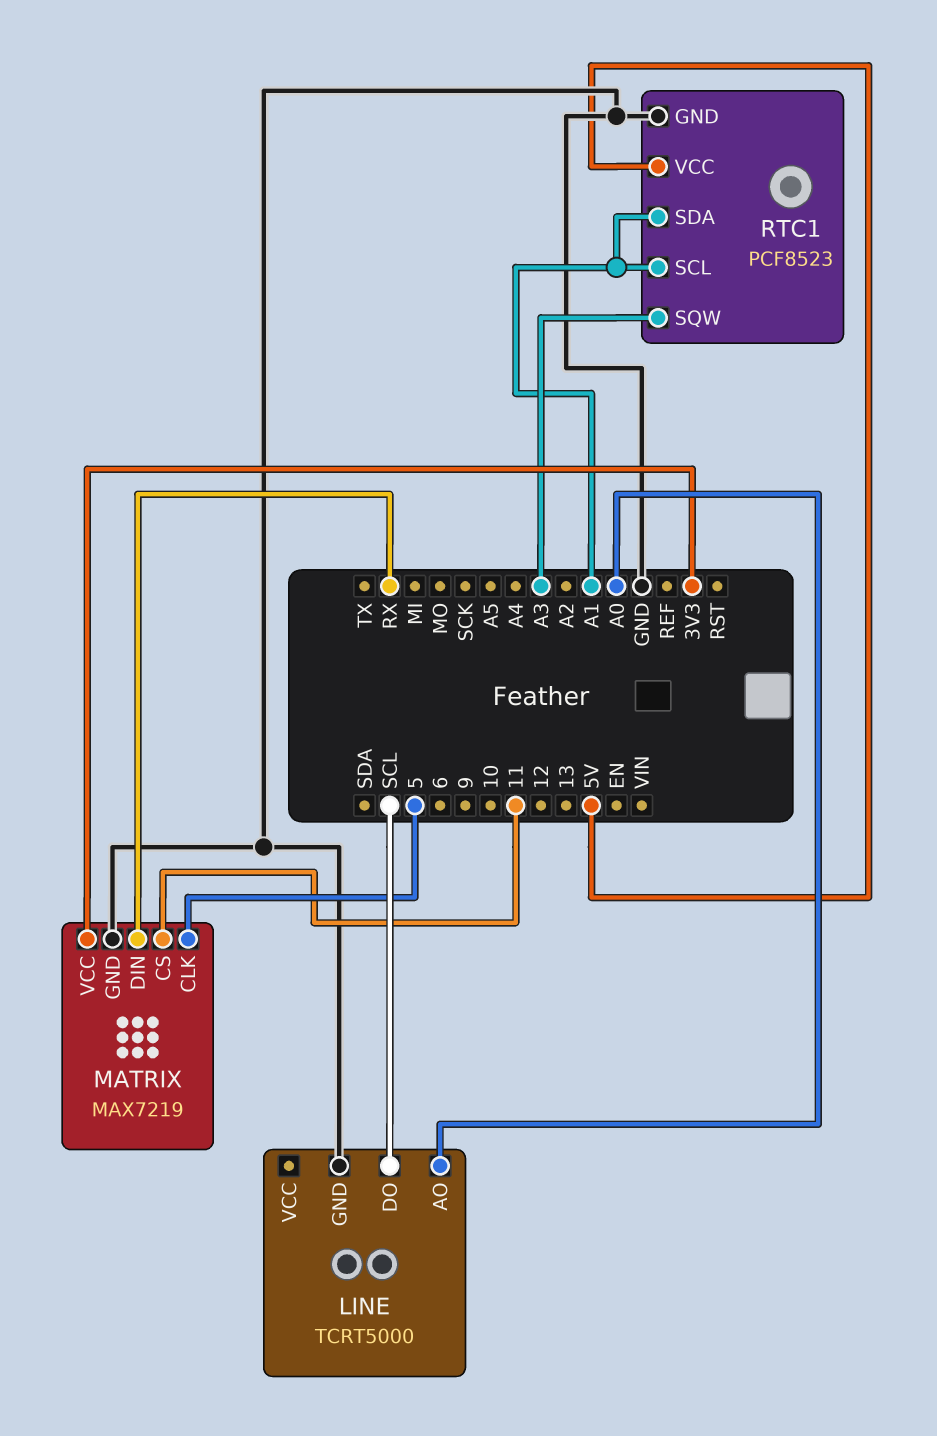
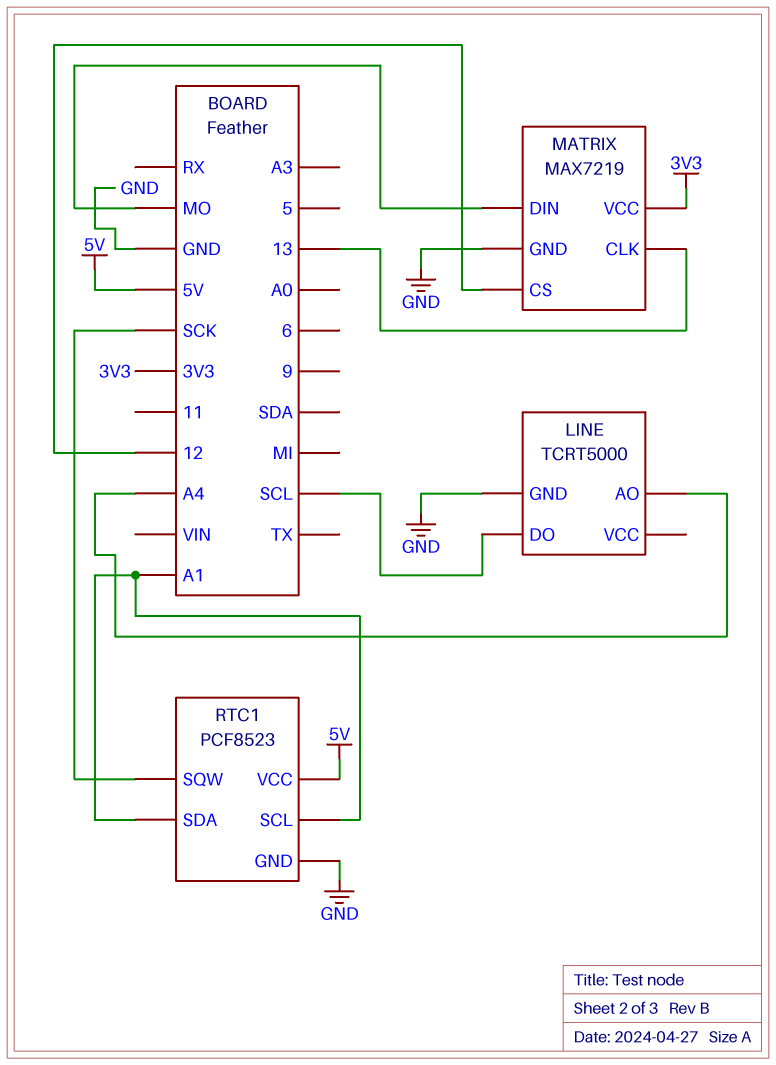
LINE pin AO: A0 -> A4
MATRIX pin CLK: 5 -> 13
MATRIX pin CS: 11 -> 12
MATRIX pin DIN: RX -> MO
RTC1 pin SQW: A3 -> SCK

